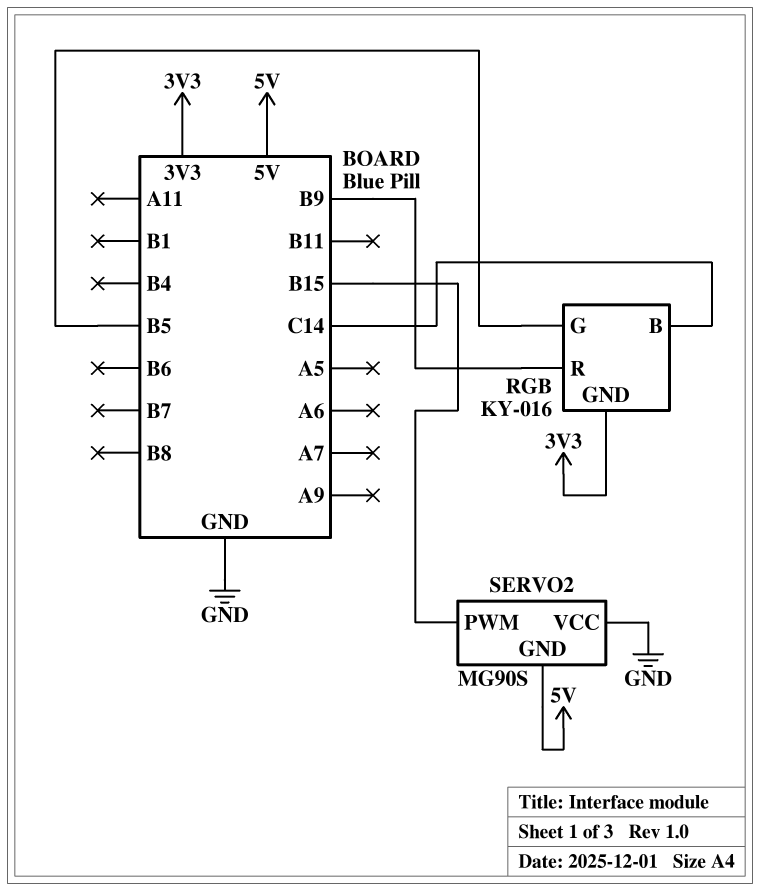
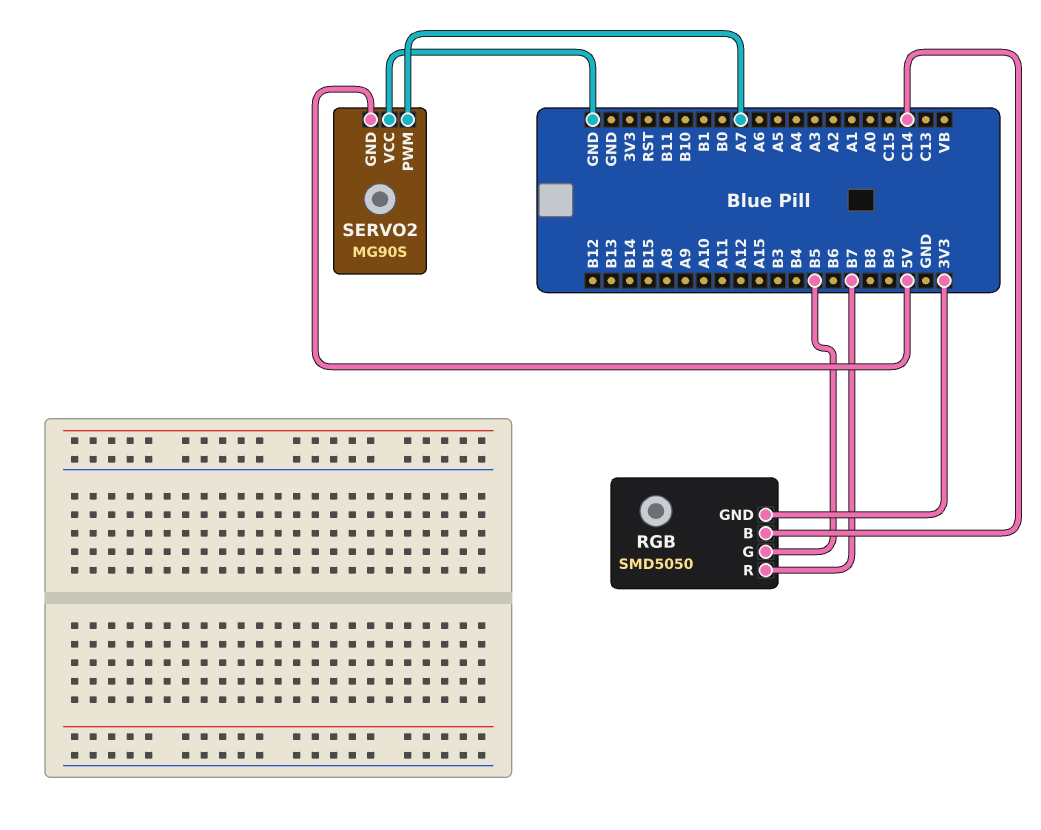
RGB: KY-016 -> SMD5050
RGB pin R: B9 -> B7
SERVO2 pin PWM: B15 -> A7

